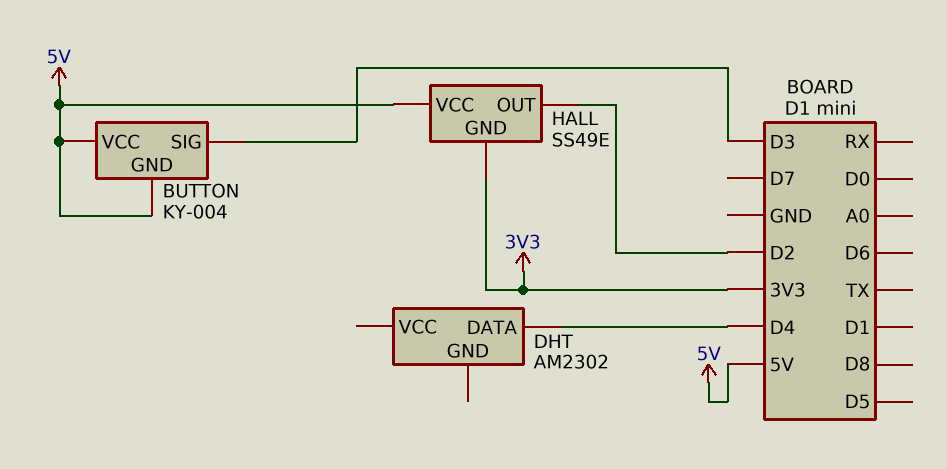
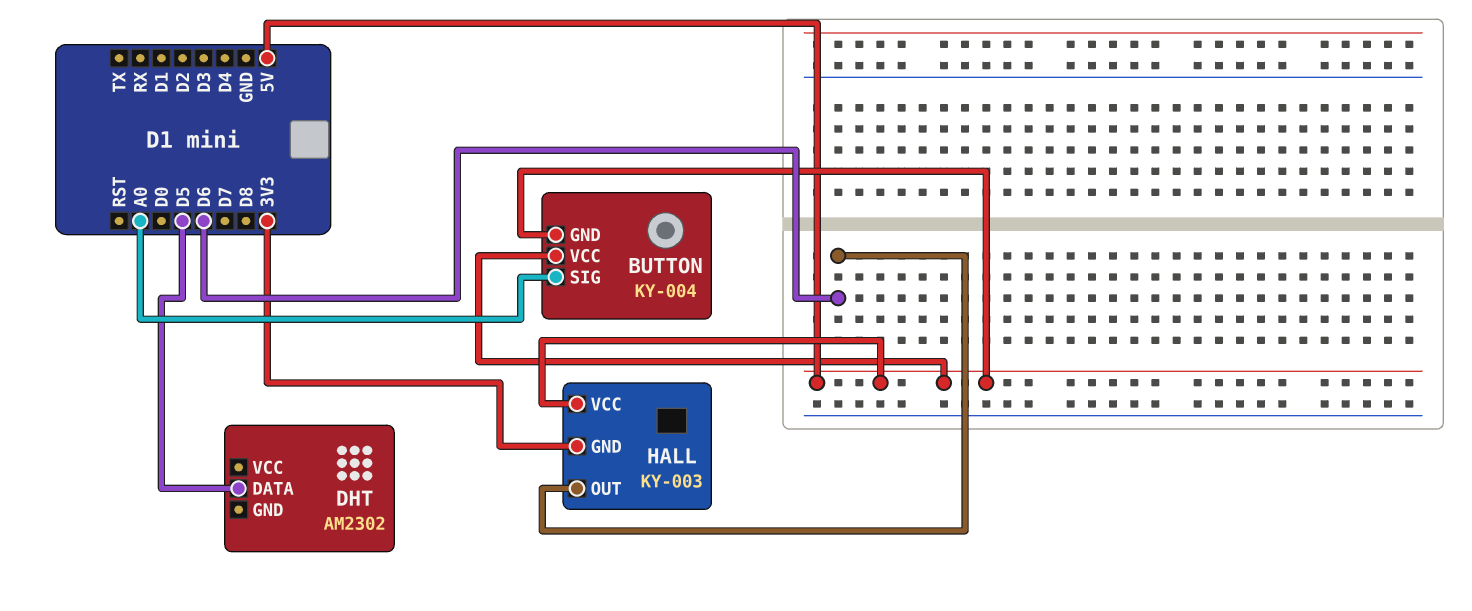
BUTTON pin SIG: D3 -> A0
DHT pin DATA: D4 -> D5
HALL: SS49E -> KY-003
HALL pin OUT: D2 -> D6

